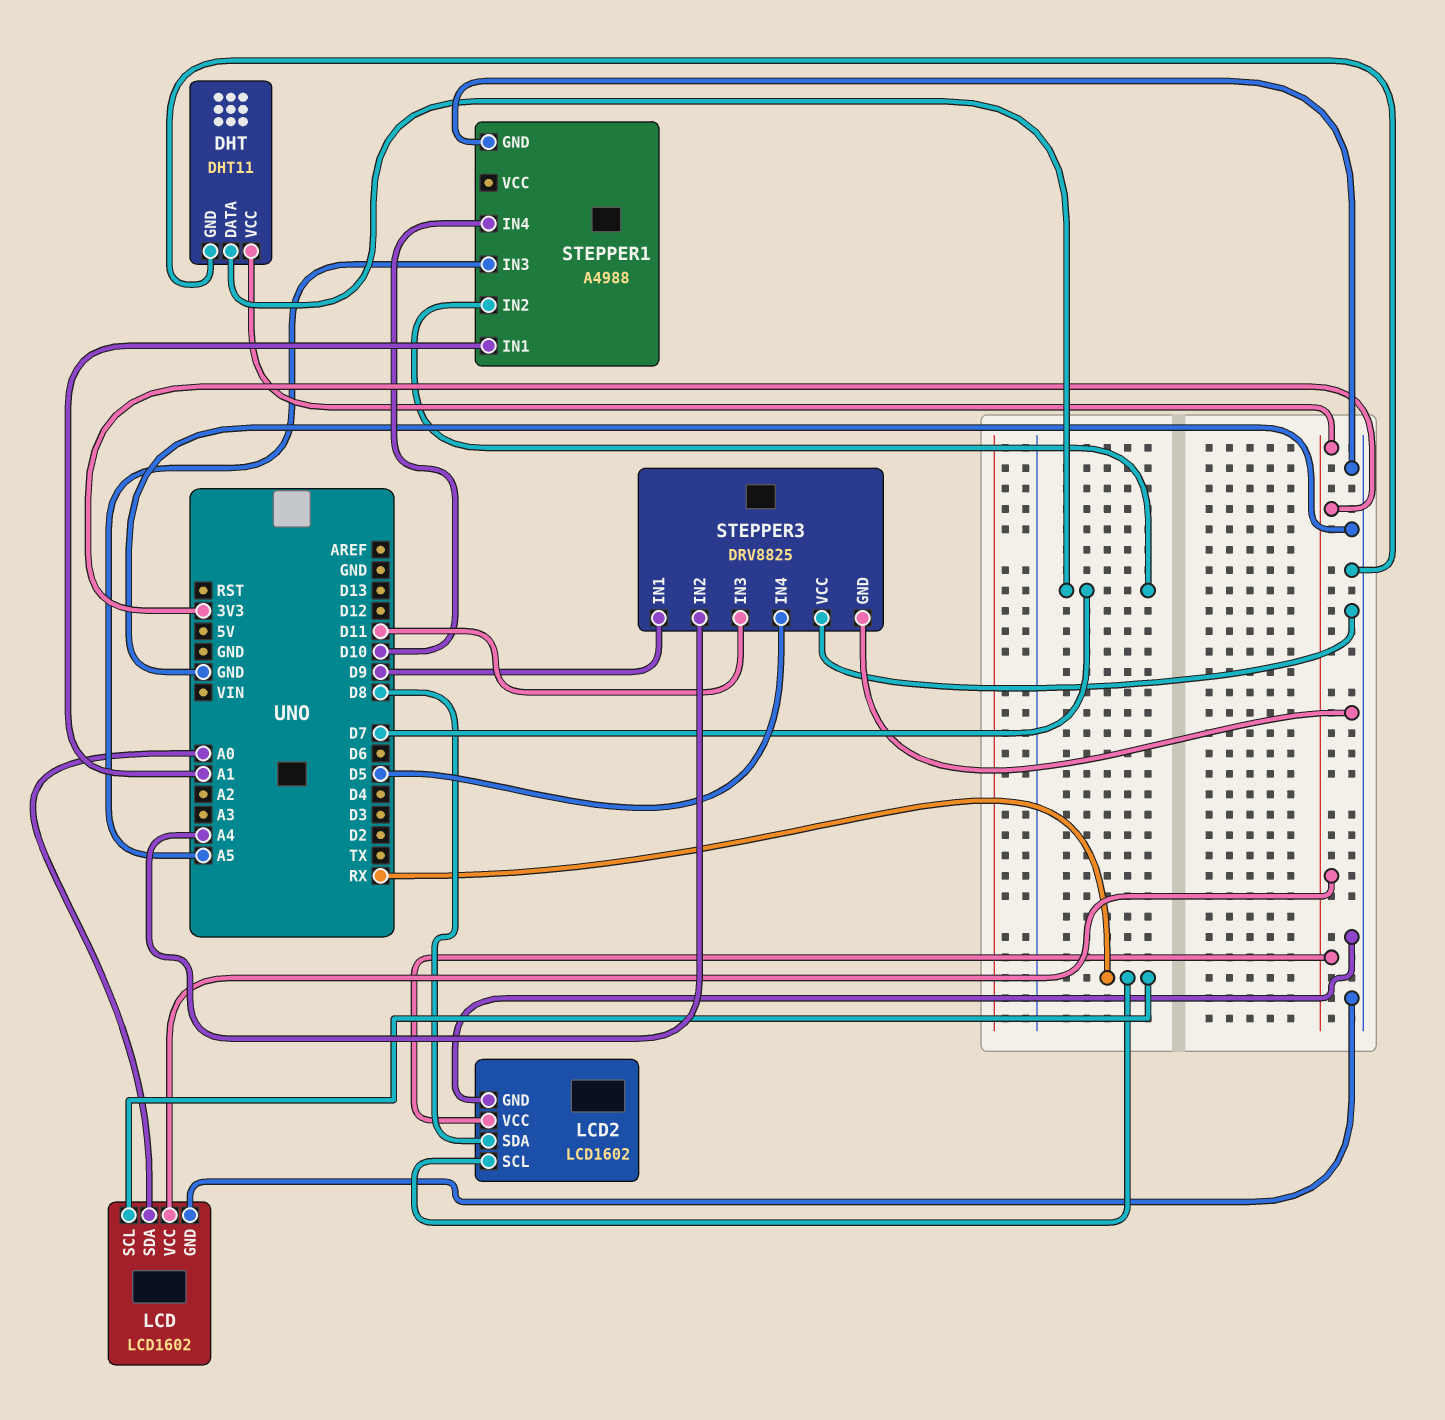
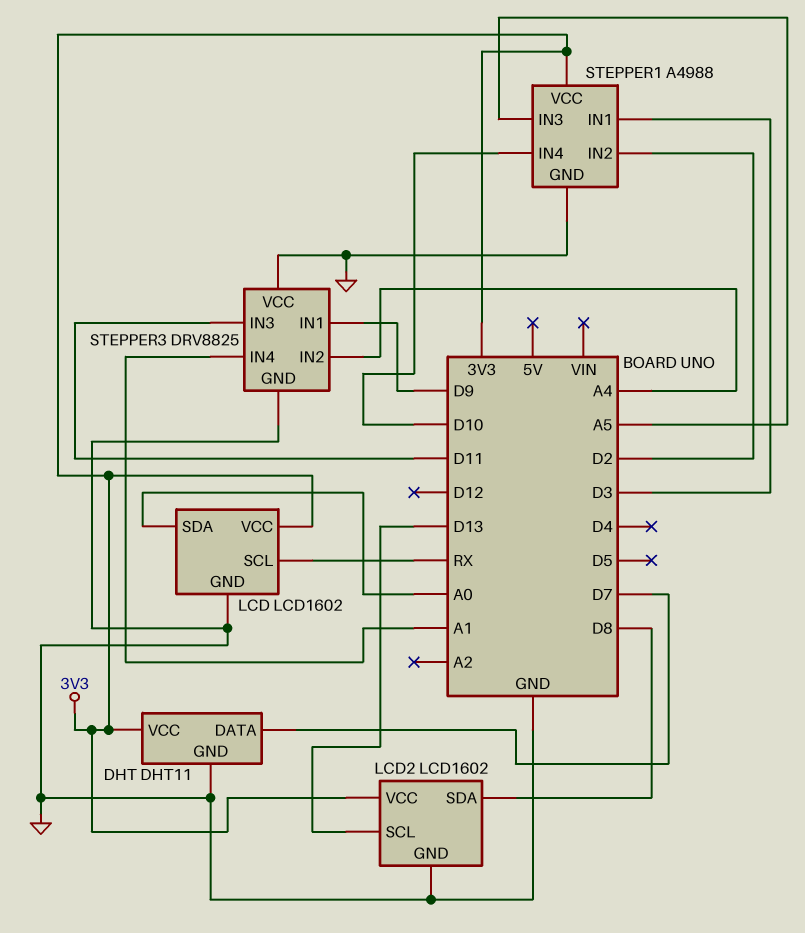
LCD2 pin SCL: RX -> D13
STEPPER1 pin IN1: A1 -> D3
STEPPER1 pin IN2: D7 -> D2
STEPPER1 pin VCC: none -> 3V3
STEPPER3 pin IN4: D5 -> A1

